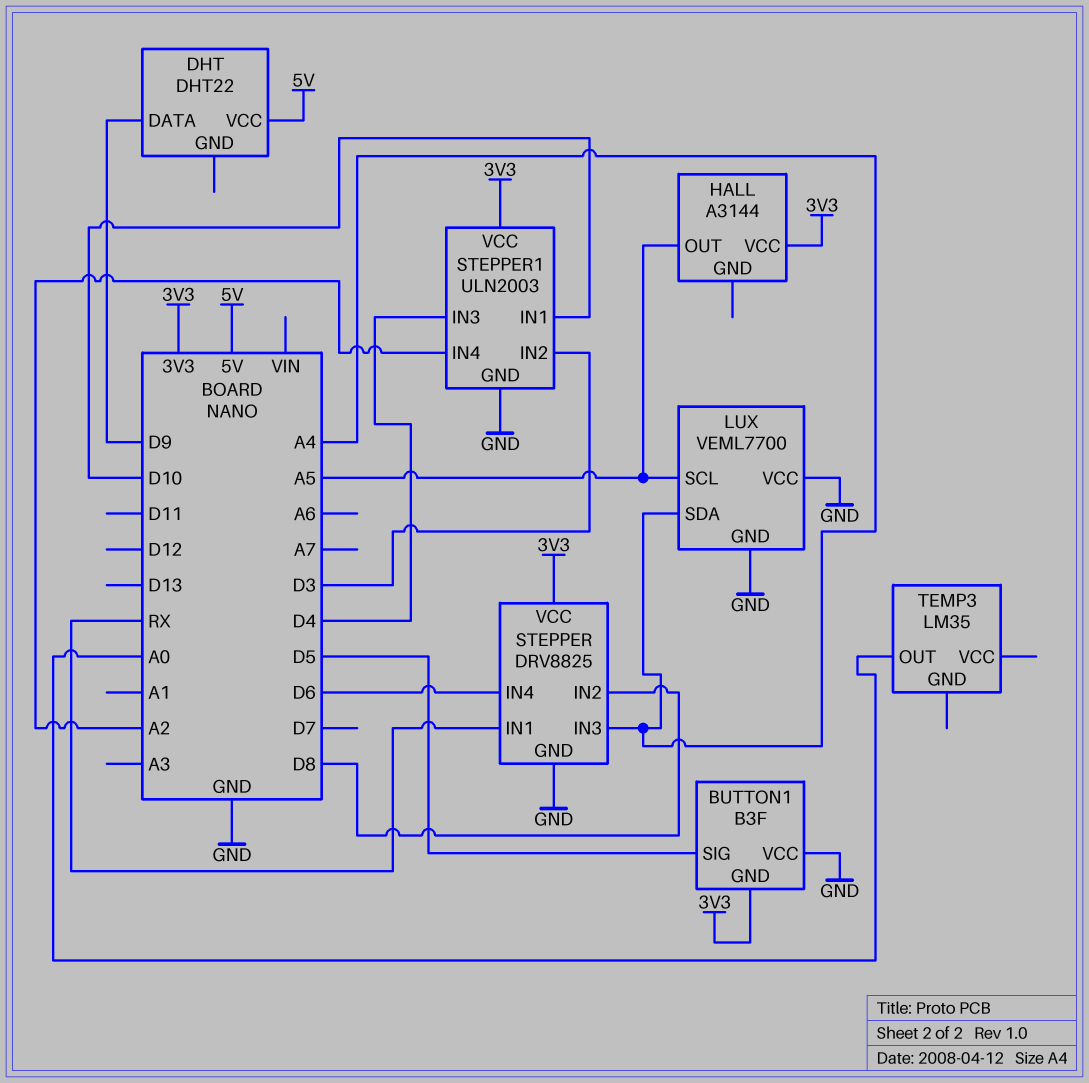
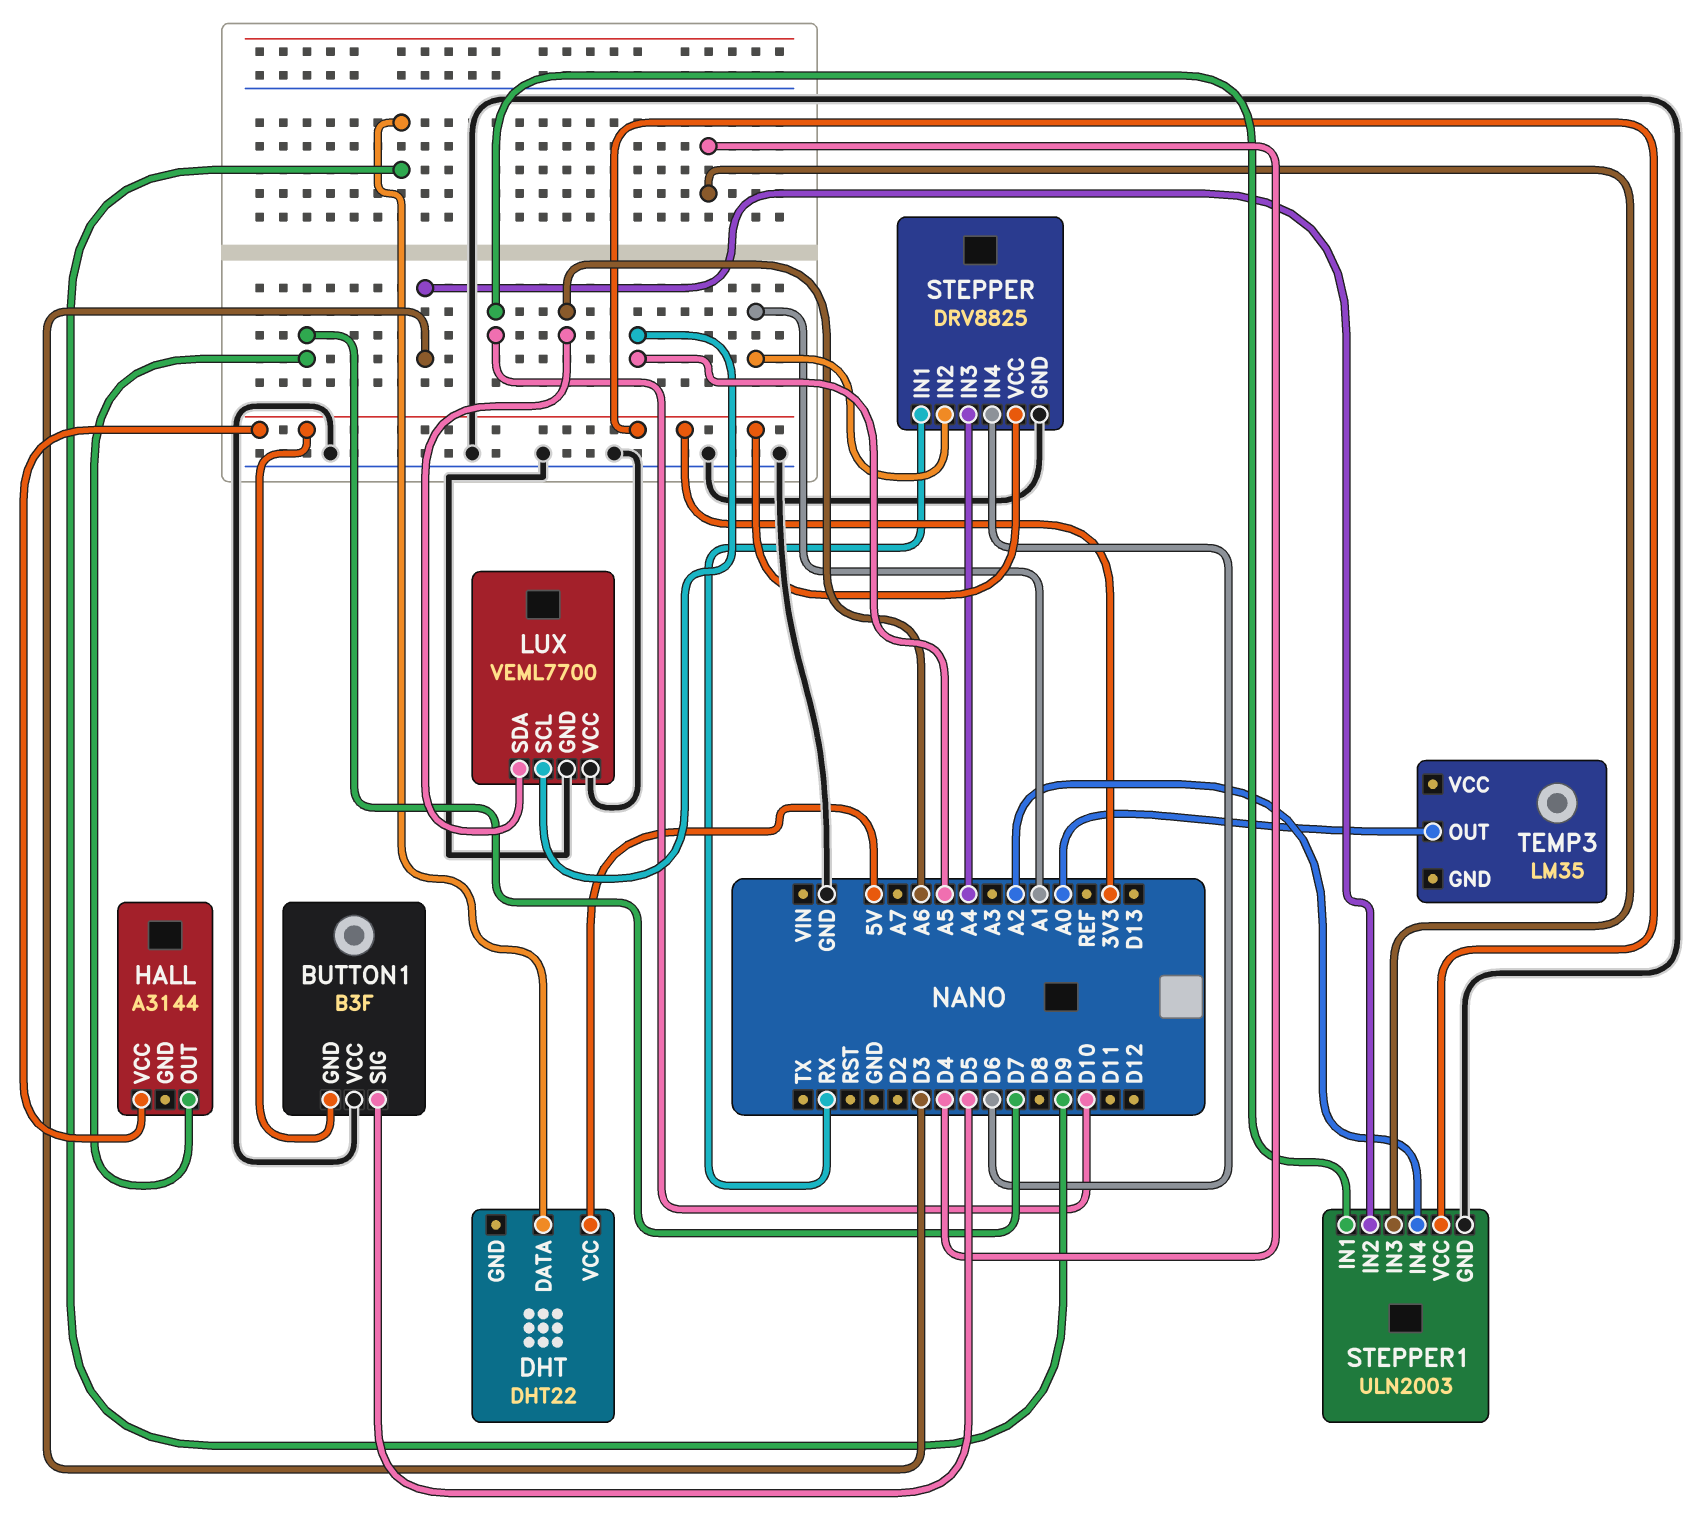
HALL pin OUT: A5 -> D7
LUX pin SDA: A4 -> A6
STEPPER pin IN2: D8 -> A1

